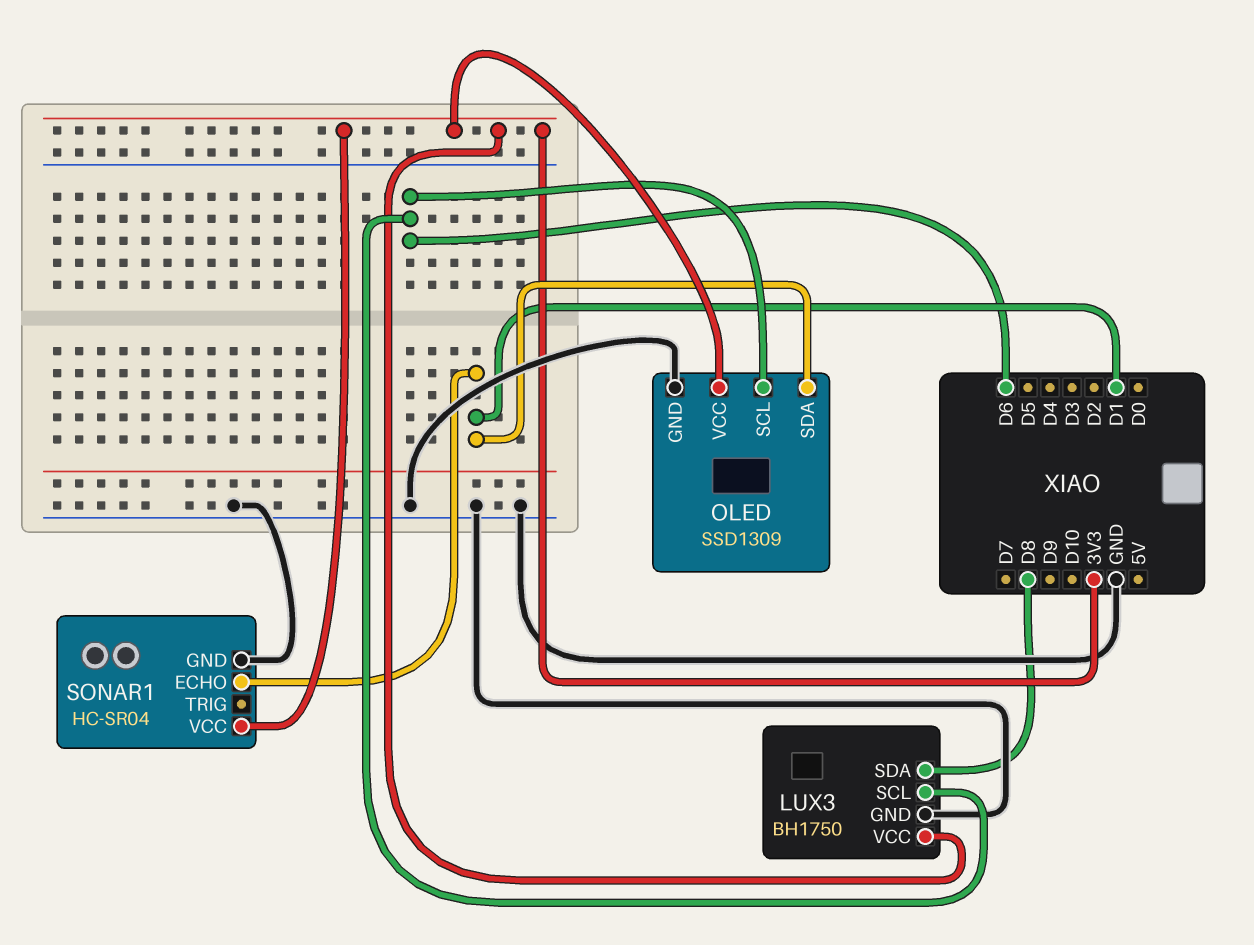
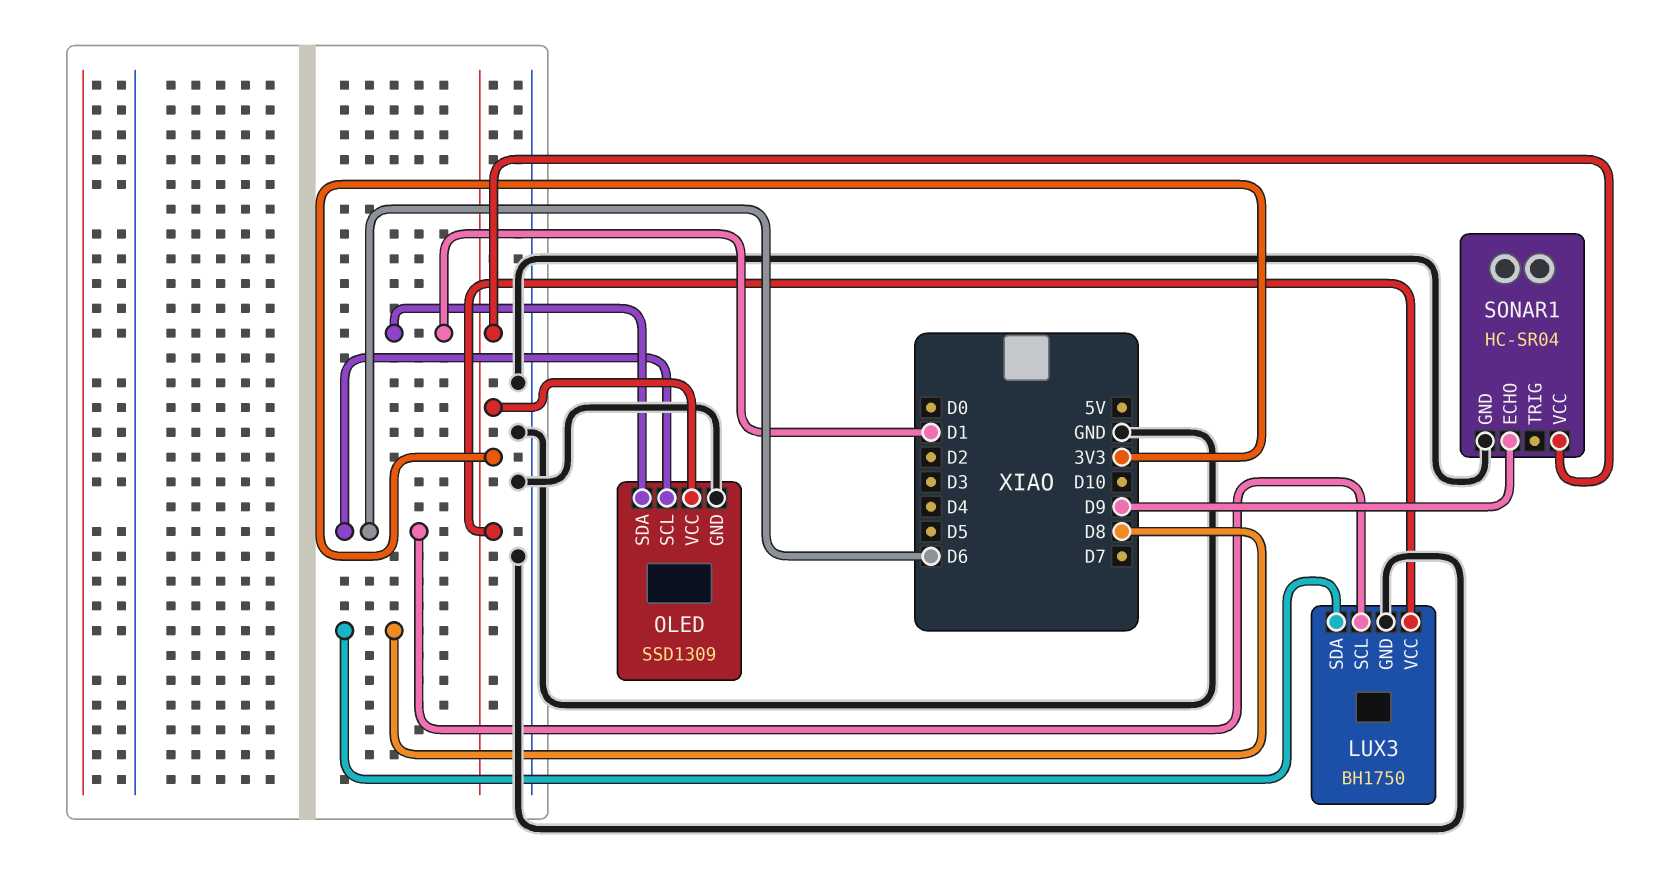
SONAR1 pin ECHO: D1 -> D9

